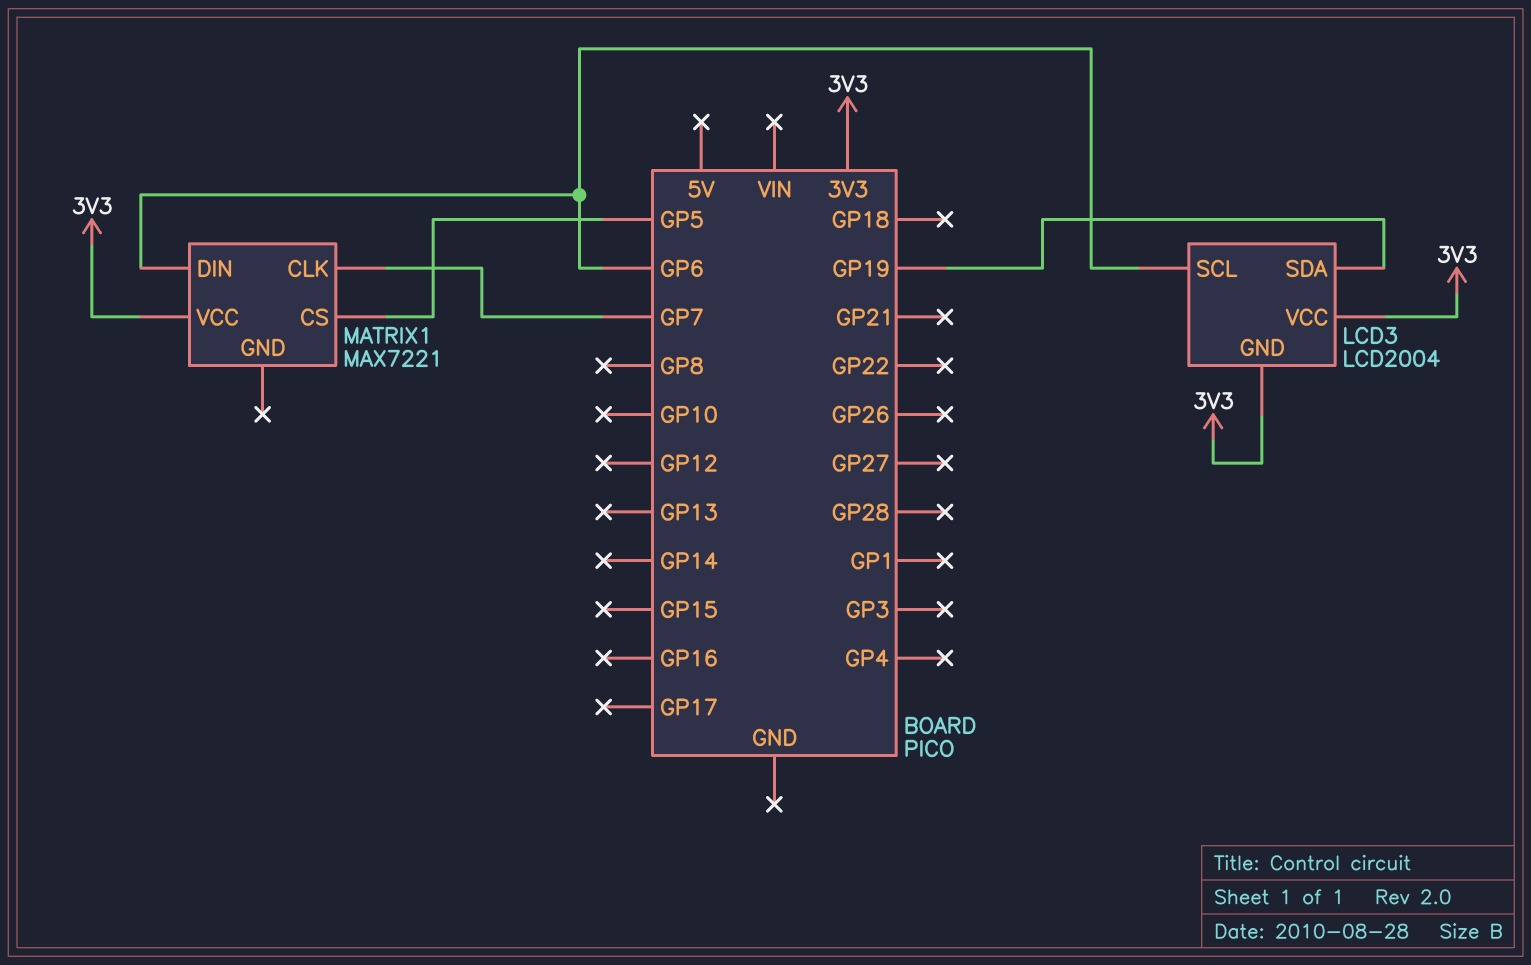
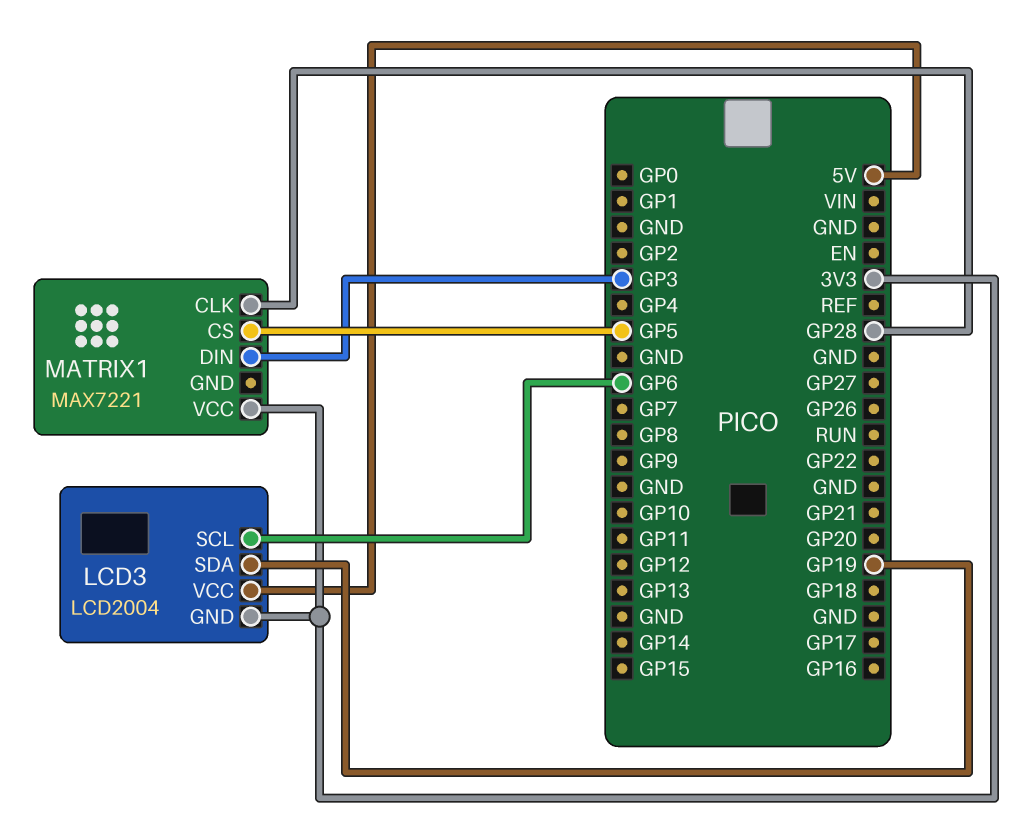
LCD3 pin VCC: 3V3 -> 5V
MATRIX1 pin CLK: GP7 -> GP28
MATRIX1 pin DIN: GP6 -> GP3

